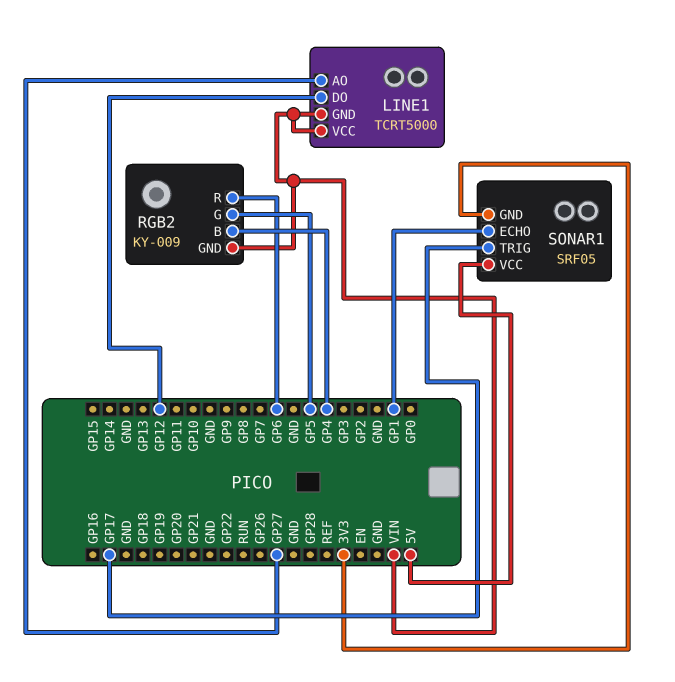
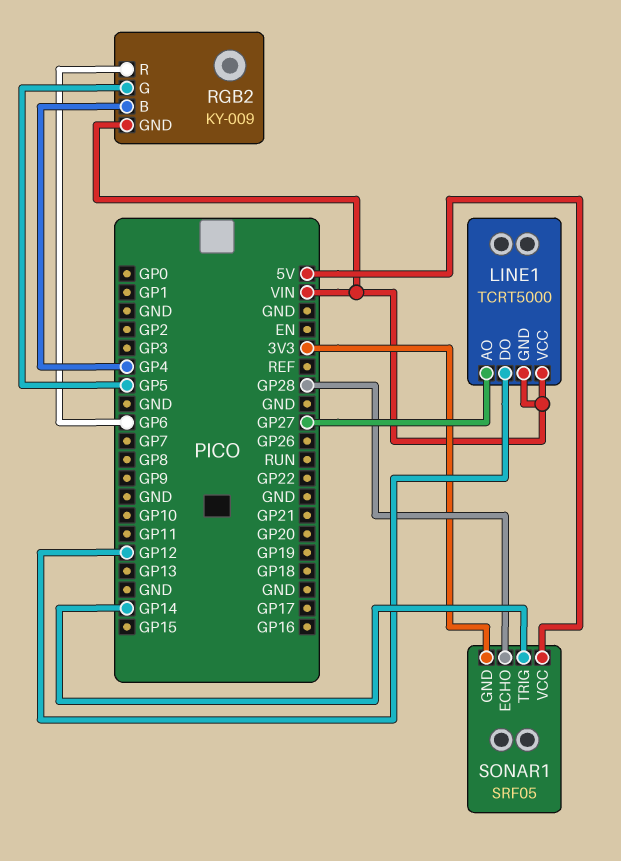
SONAR1 pin ECHO: GP1 -> GP28
SONAR1 pin TRIG: GP17 -> GP14

